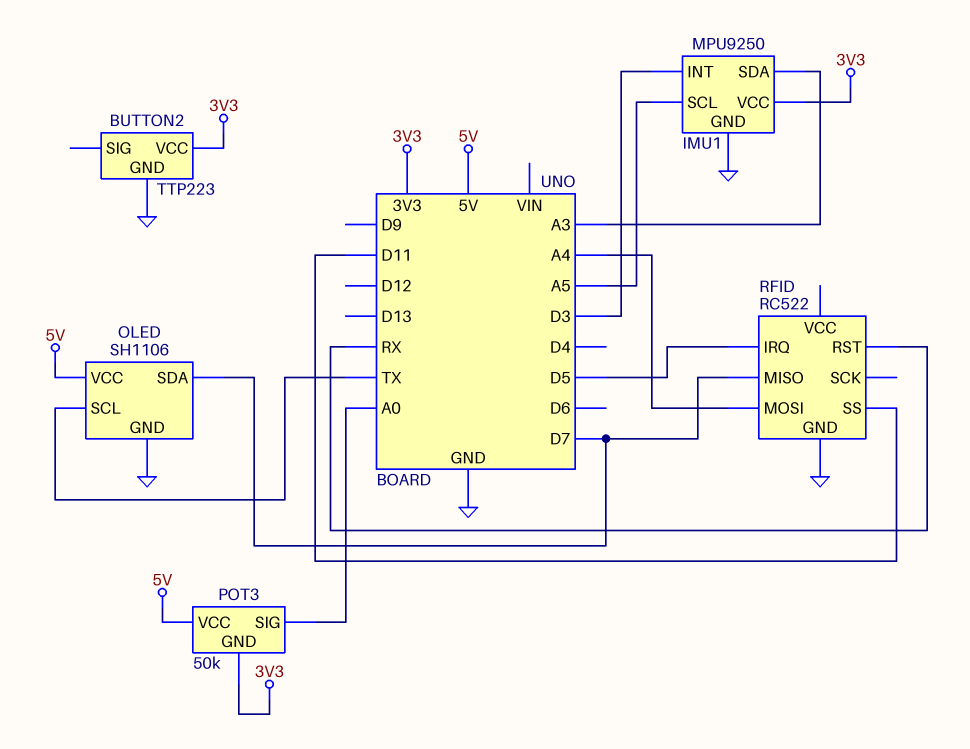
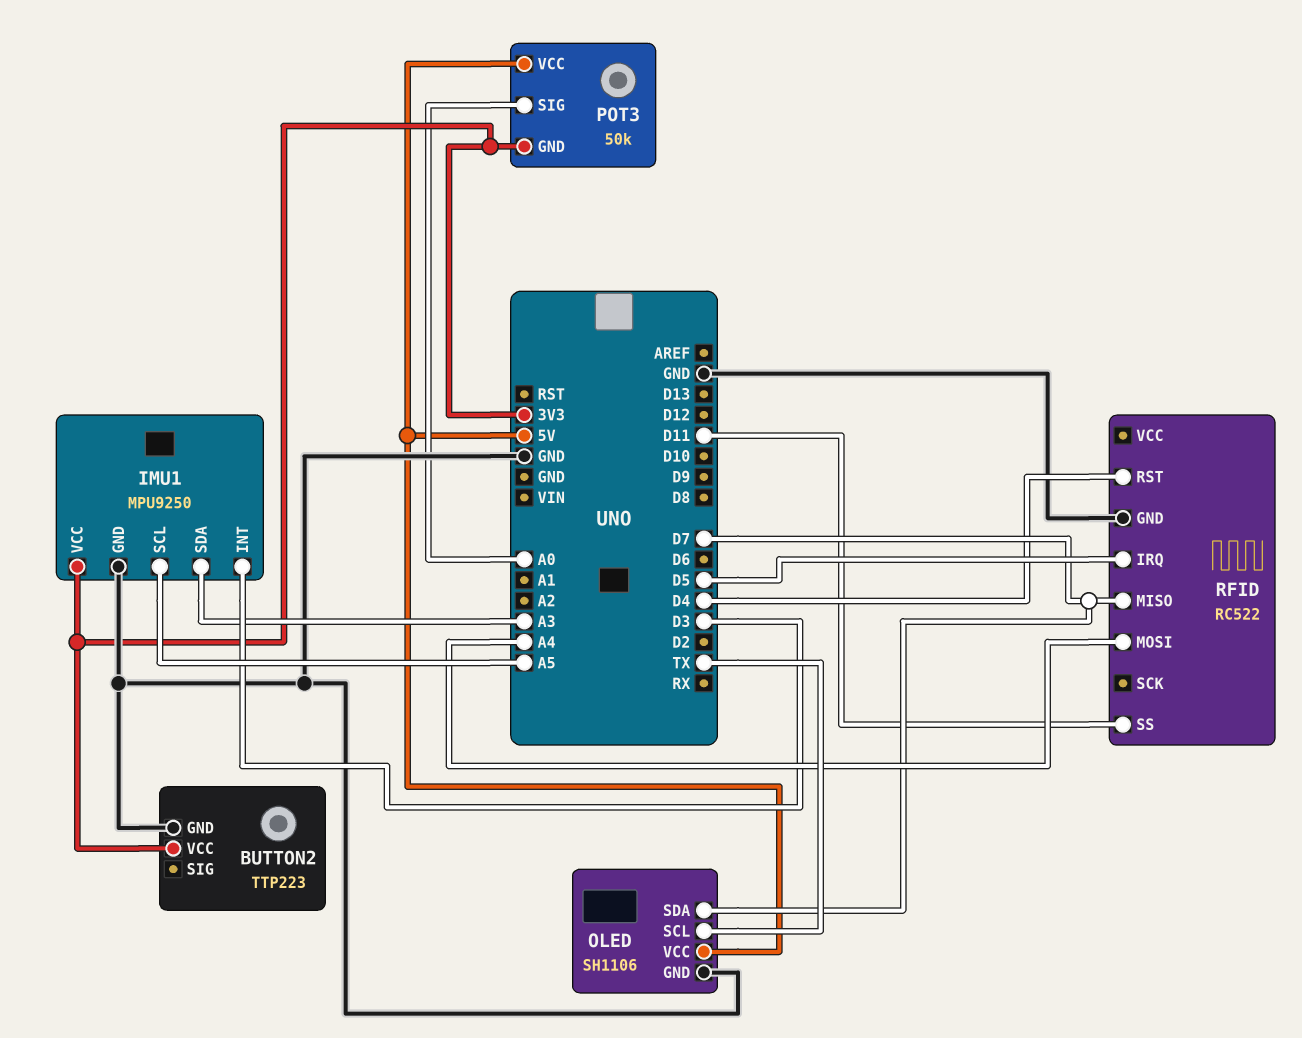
RFID pin RST: RX -> D4

